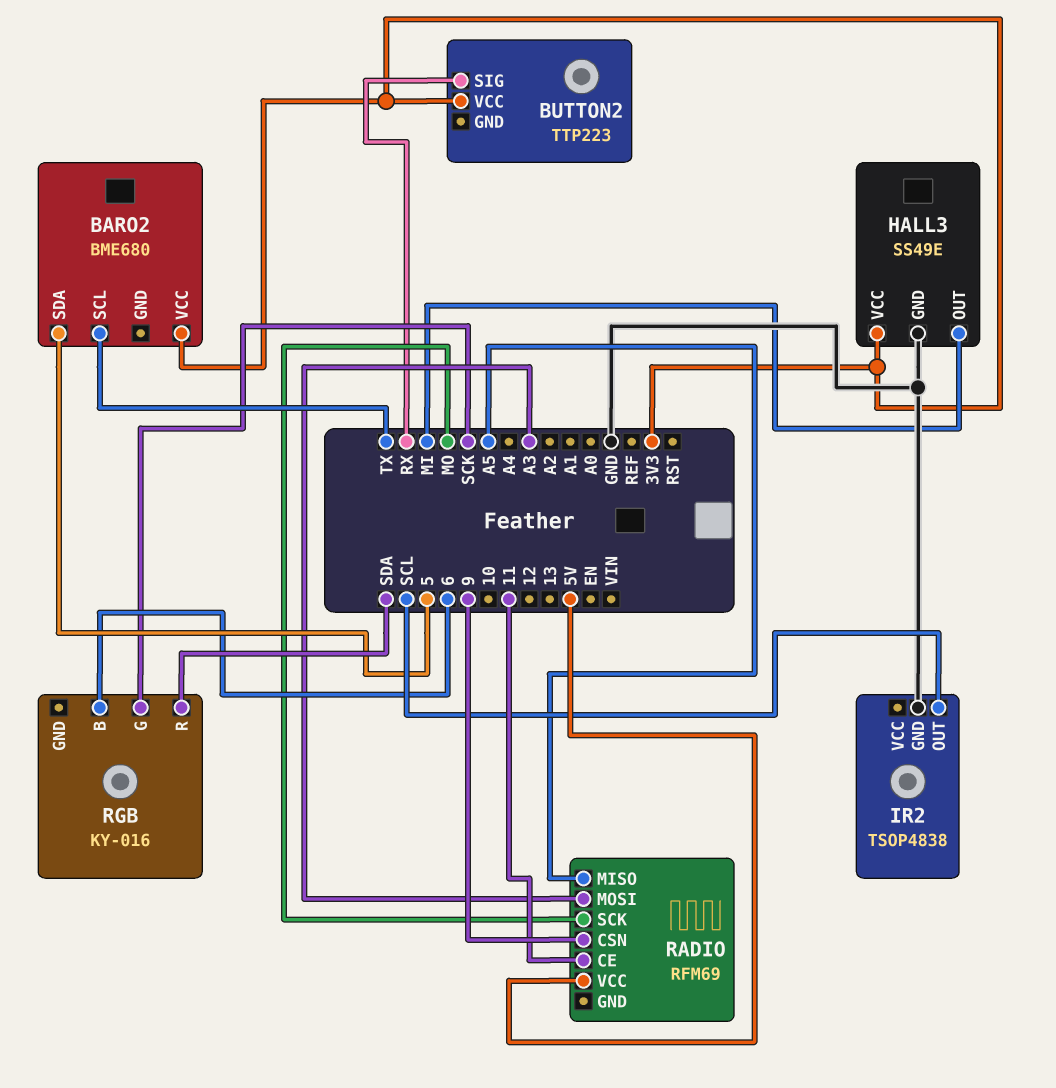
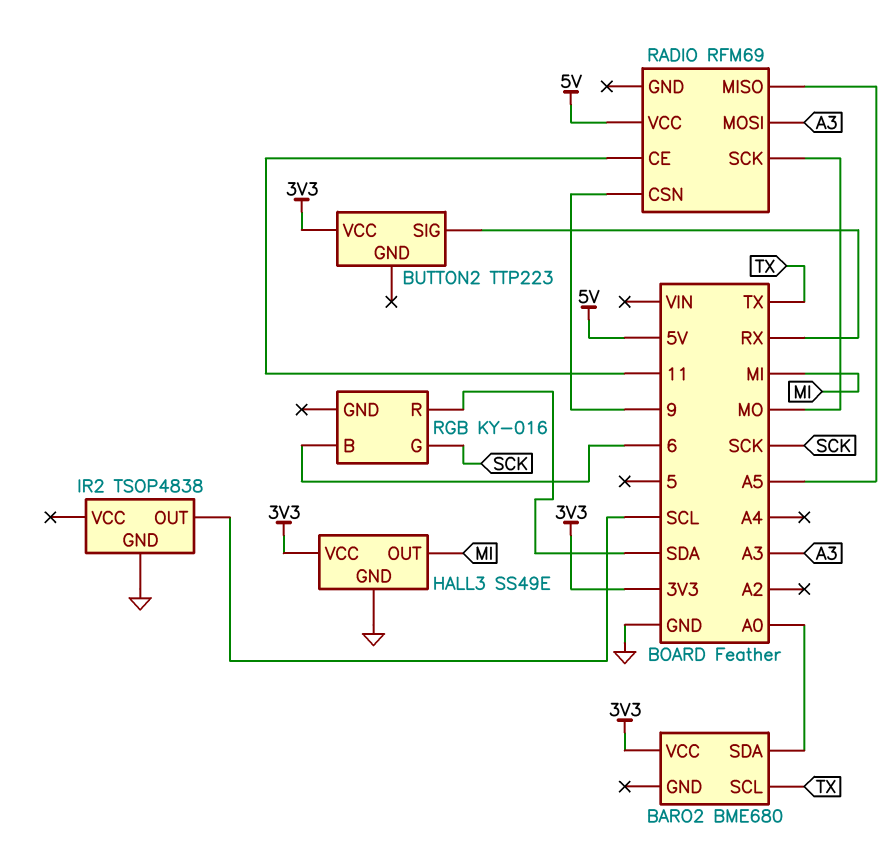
BARO2 pin SDA: 5 -> A0

